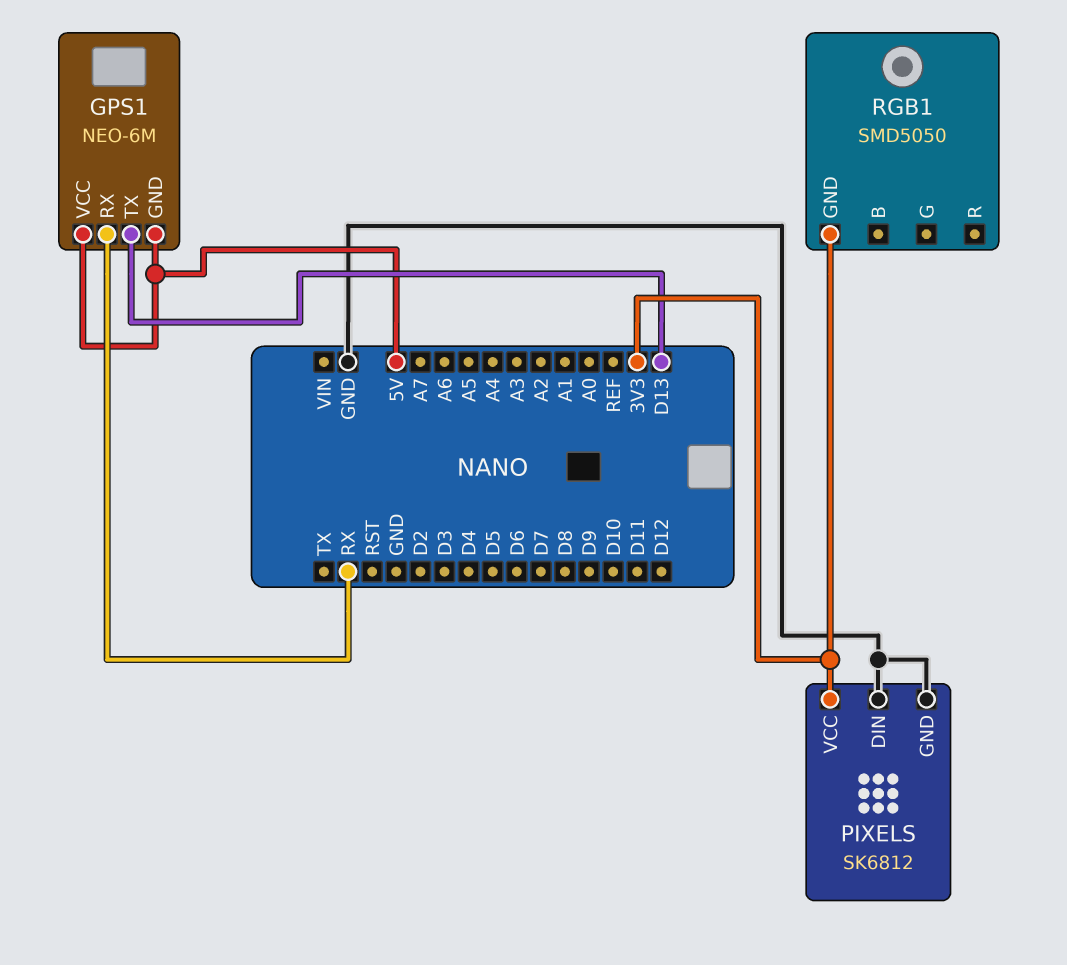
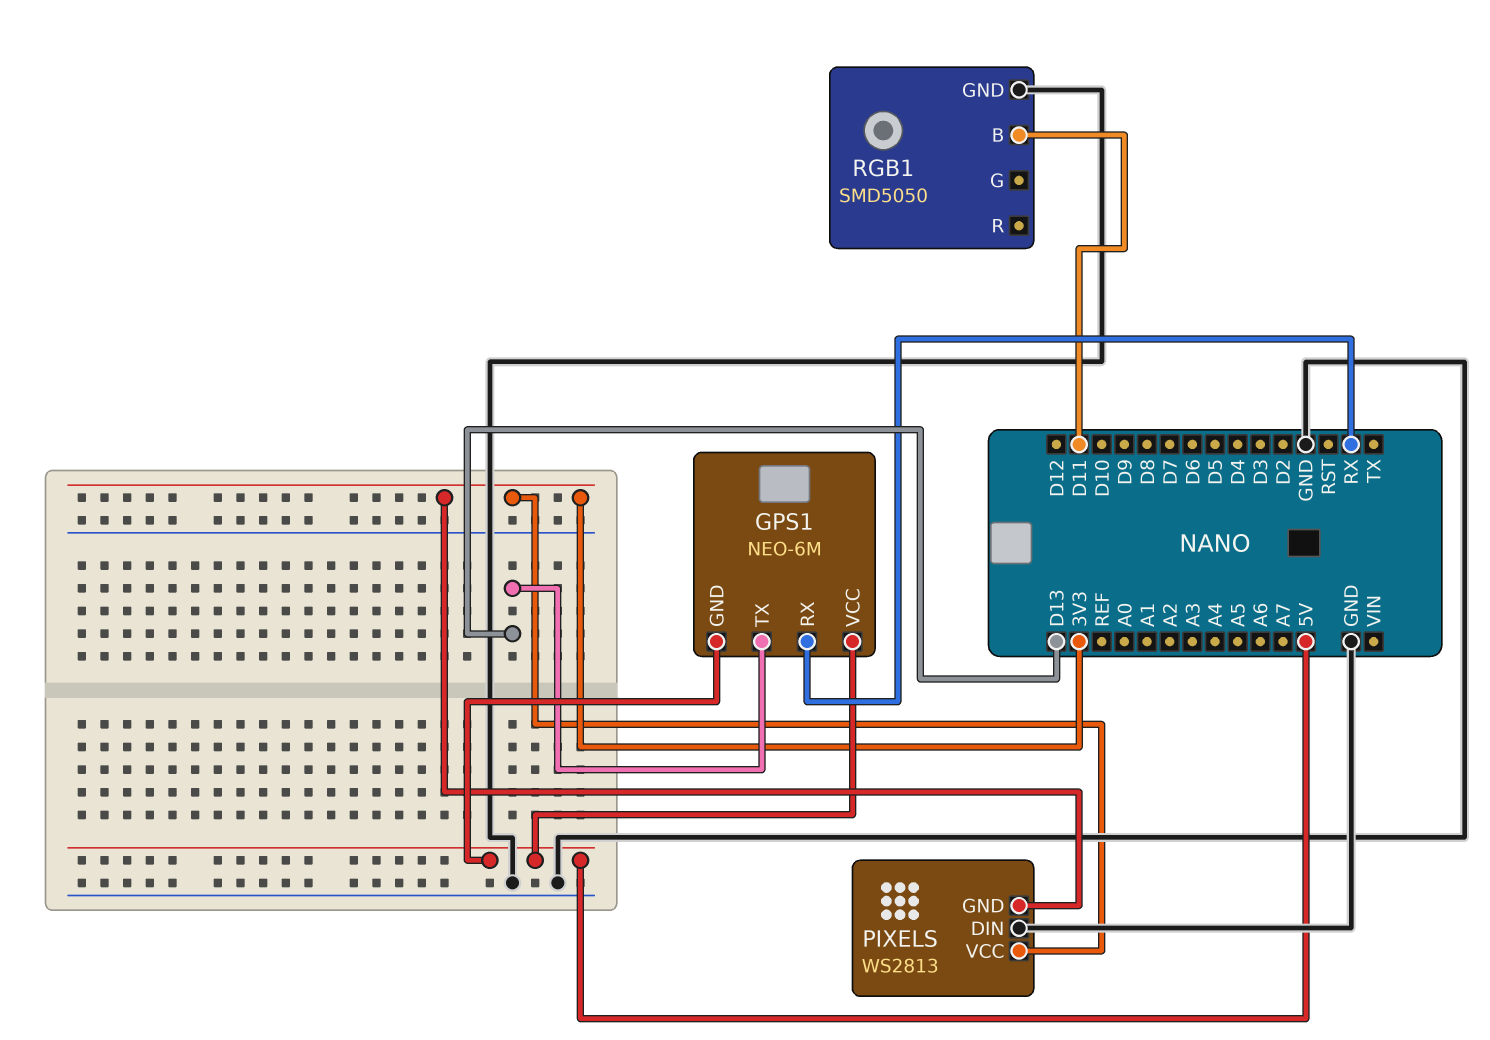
PIXELS: SK6812 -> WS2813
PIXELS pin GND: GND -> 3V3
RGB1 pin B: none -> D11
RGB1 pin GND: 3V3 -> GND

